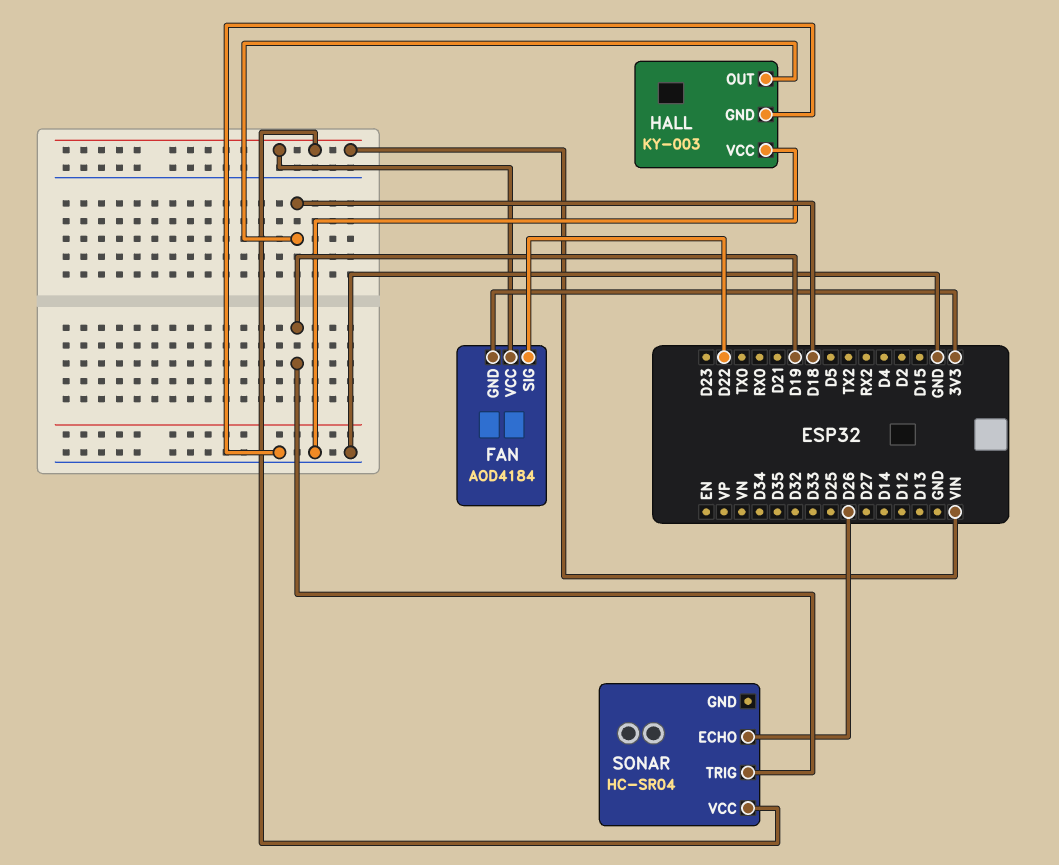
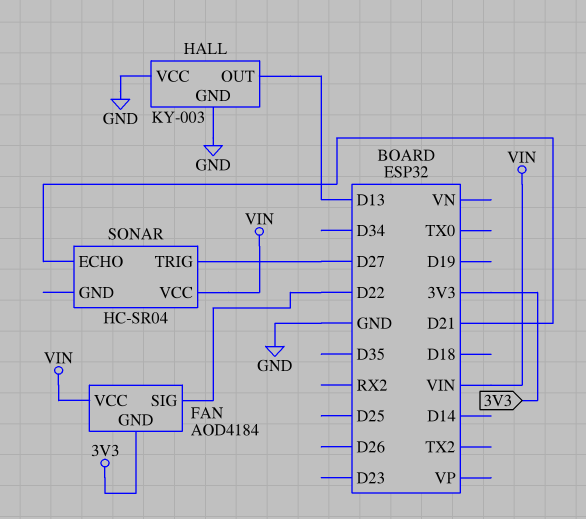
HALL pin OUT: D18 -> D13
SONAR pin ECHO: D26 -> D21
SONAR pin TRIG: D19 -> D27

